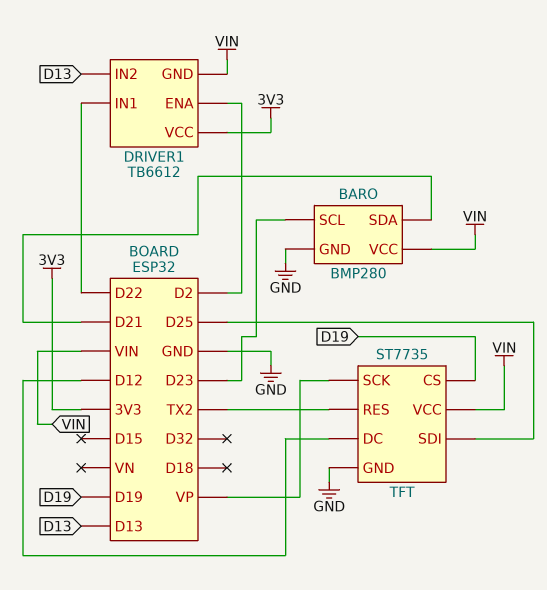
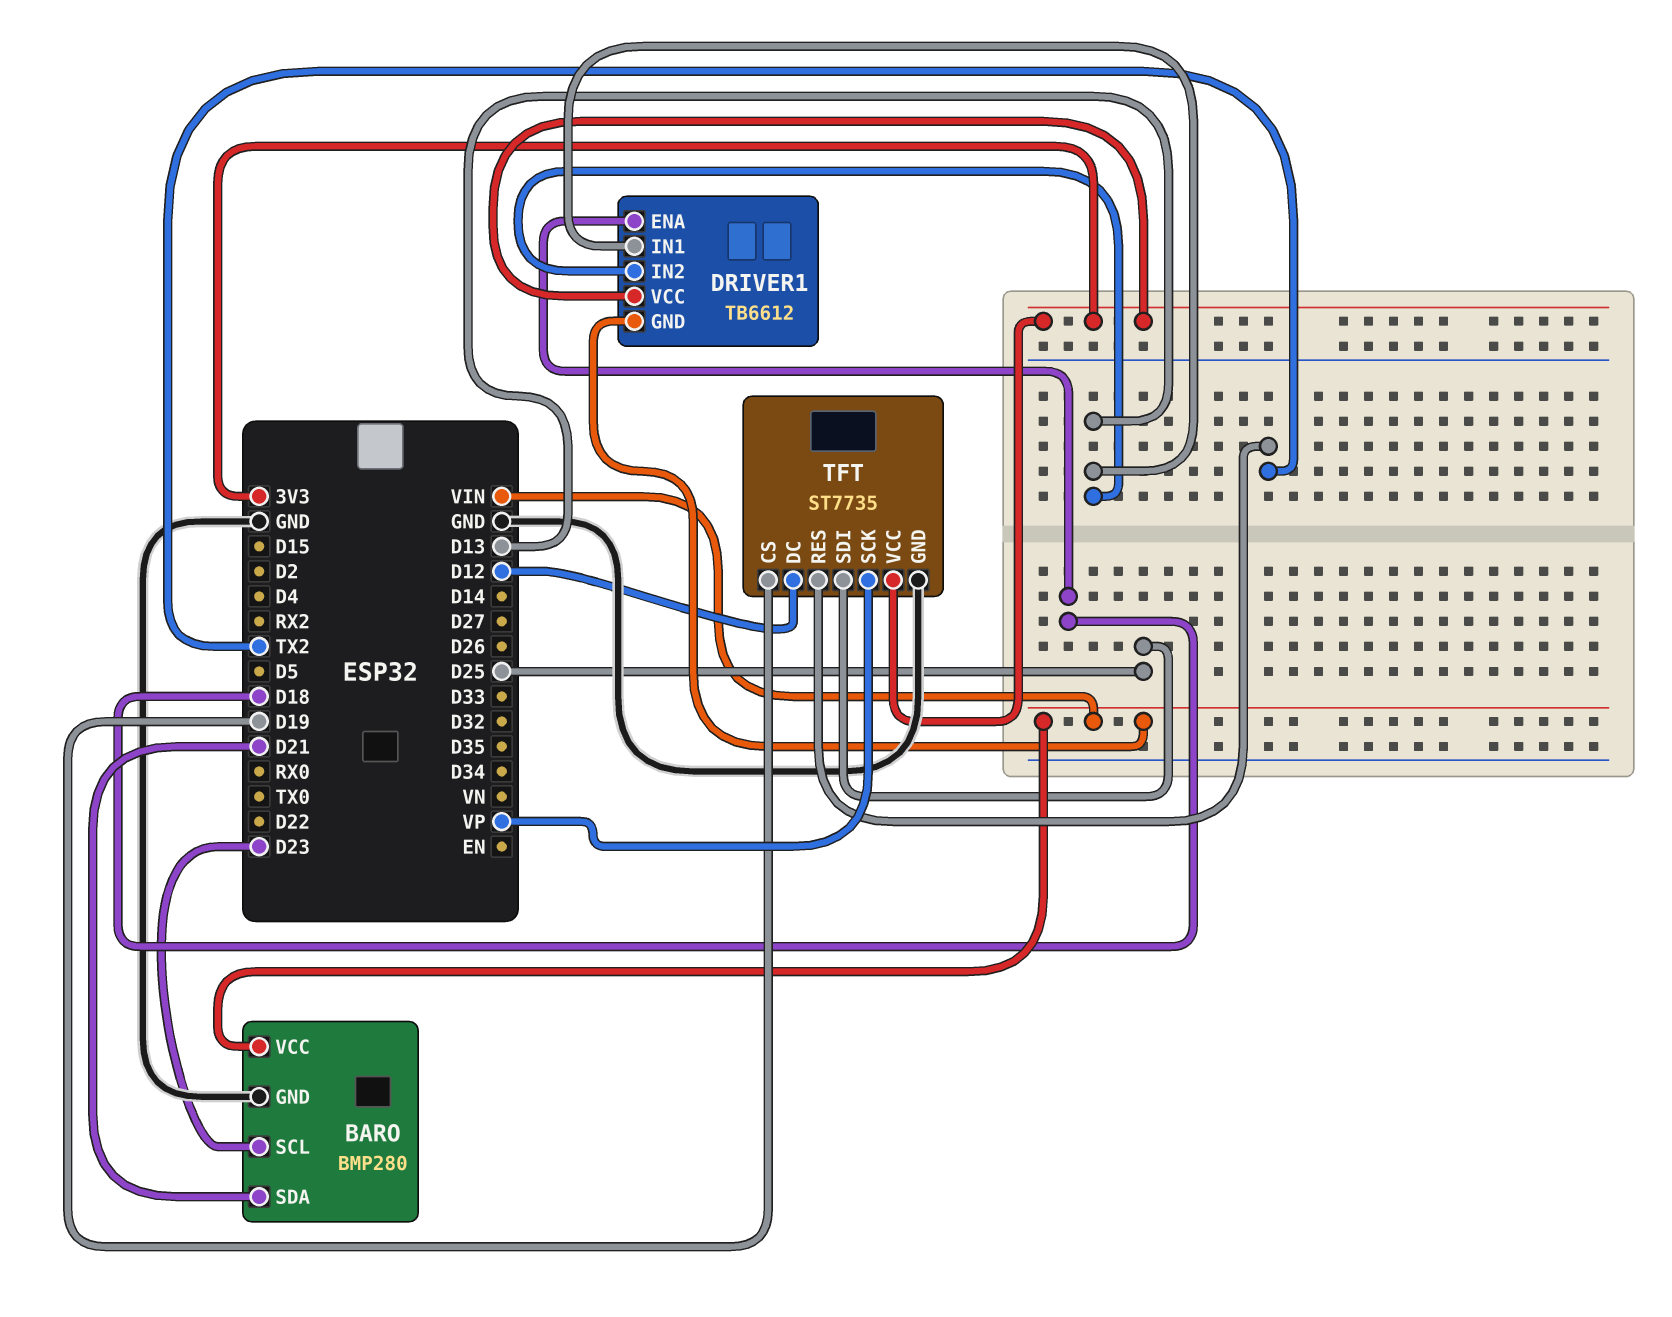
DRIVER1 pin ENA: D2 -> D18
DRIVER1 pin IN1: D22 -> D13
TFT pin VCC: VIN -> 3V3

